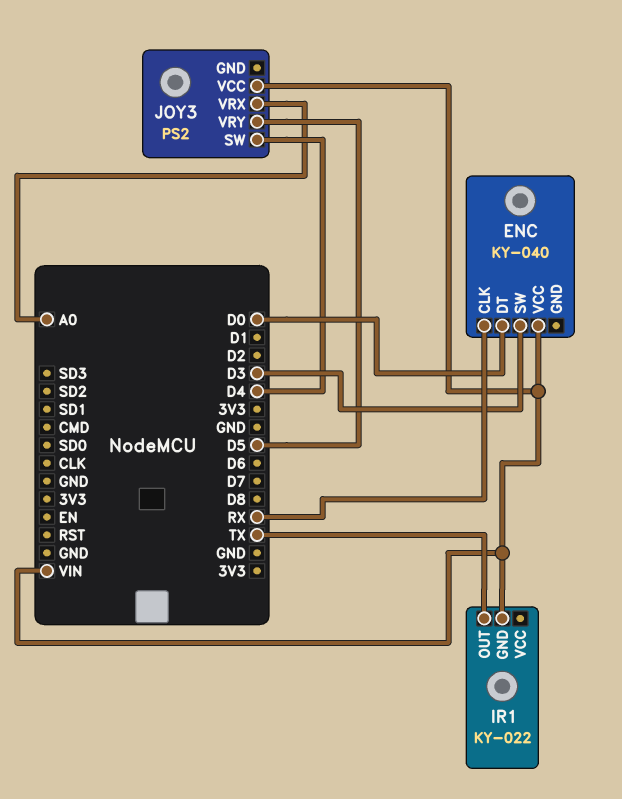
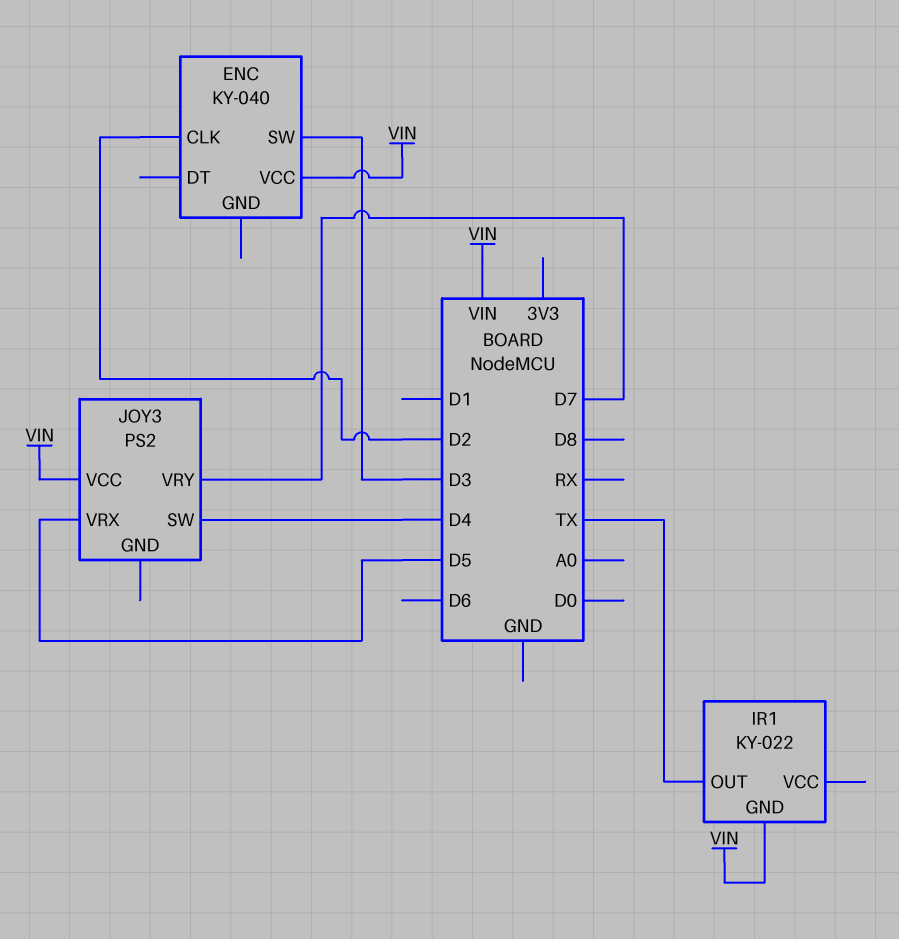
ENC pin CLK: RX -> D2
ENC pin DT: D0 -> none
JOY3 pin VRX: A0 -> D5
JOY3 pin VRY: D5 -> D7

